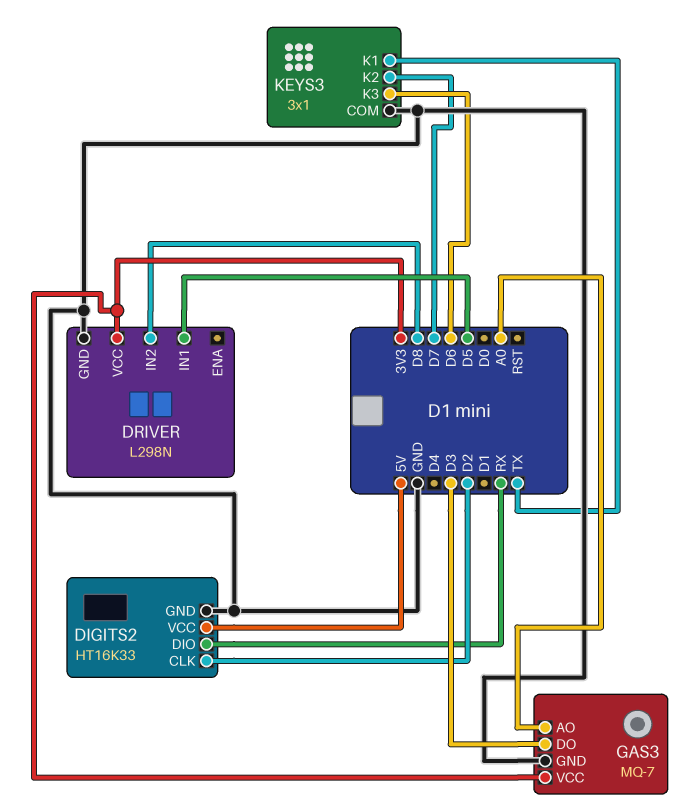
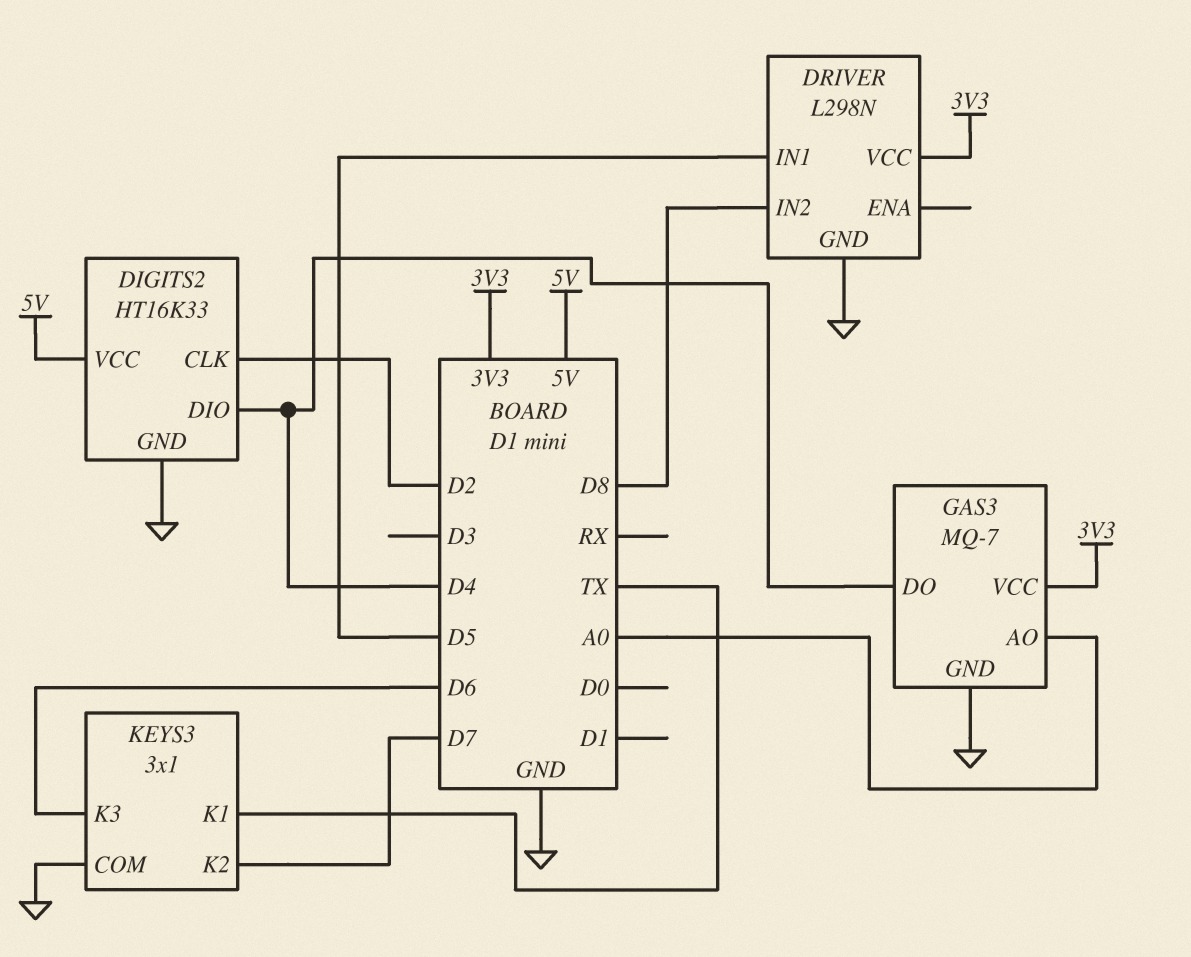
DIGITS2 pin DIO: RX -> D4
GAS3 pin DO: D3 -> D4

